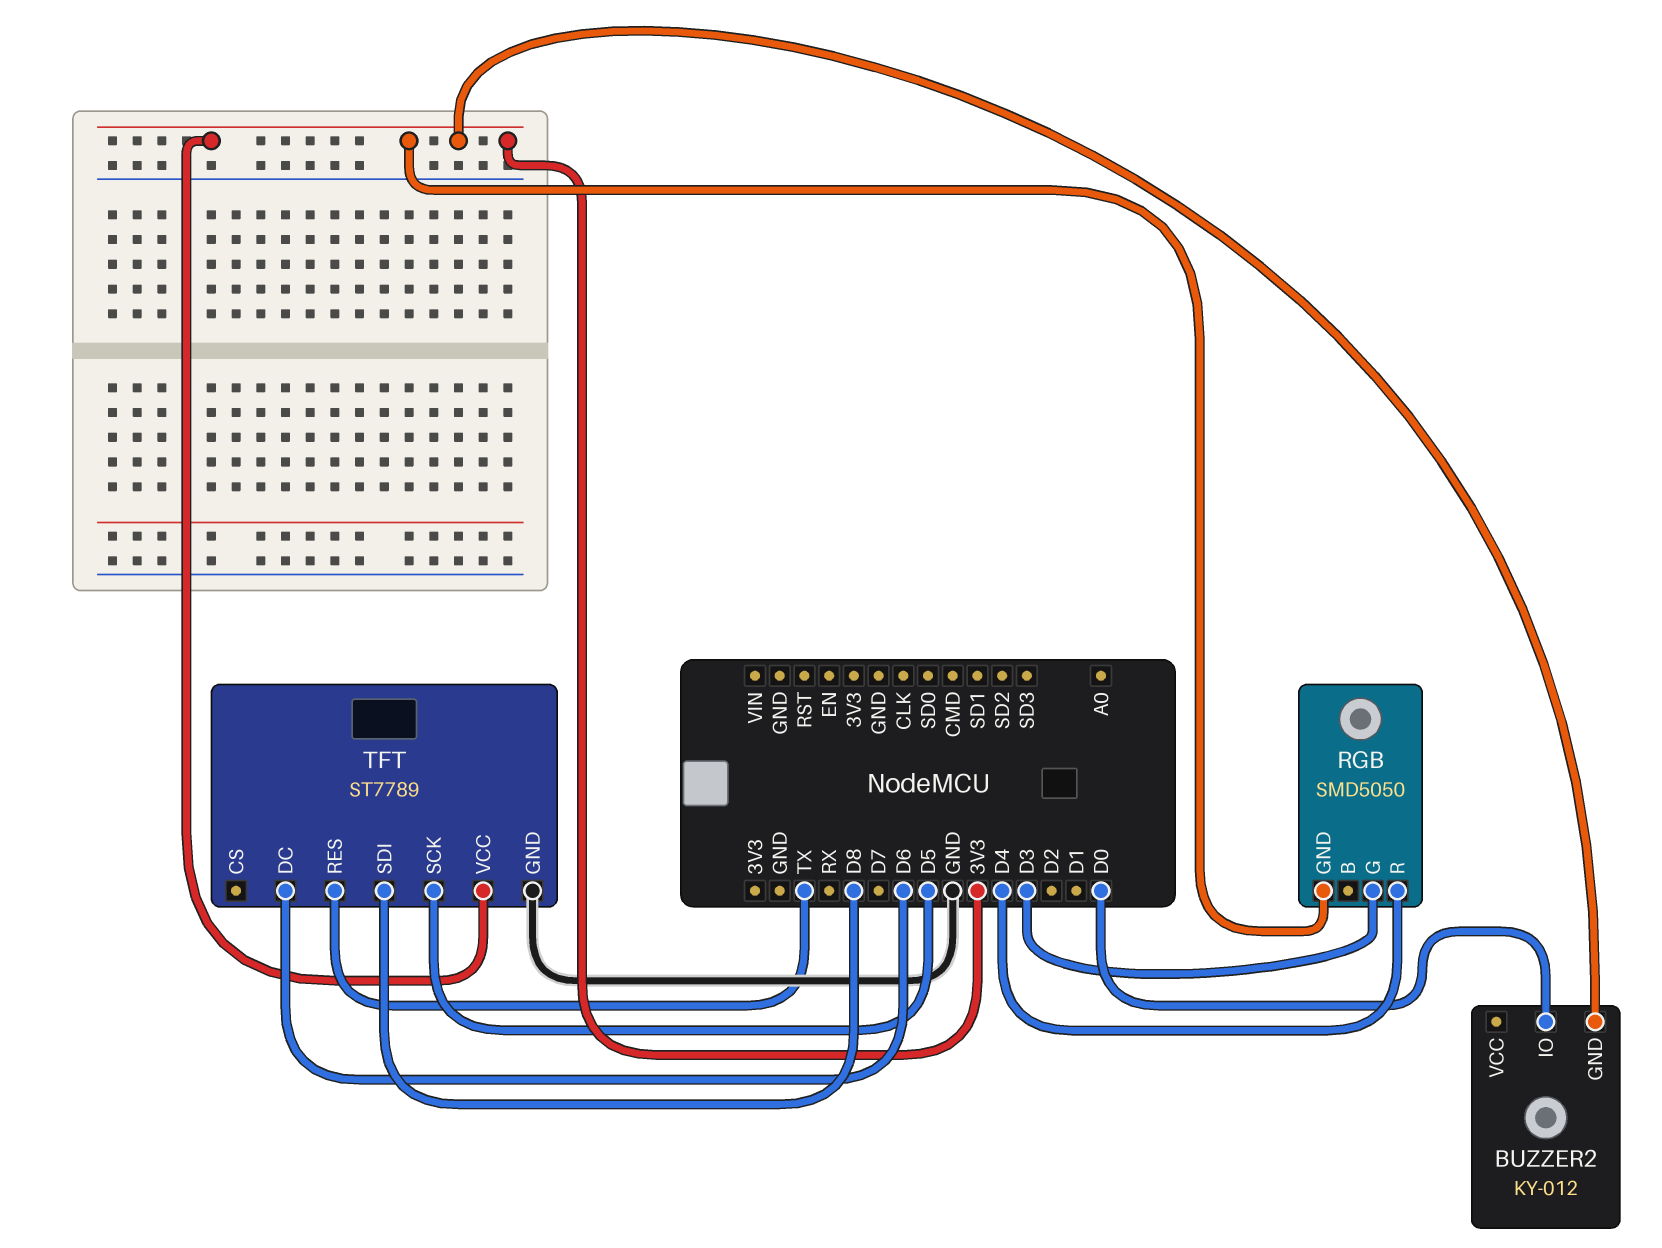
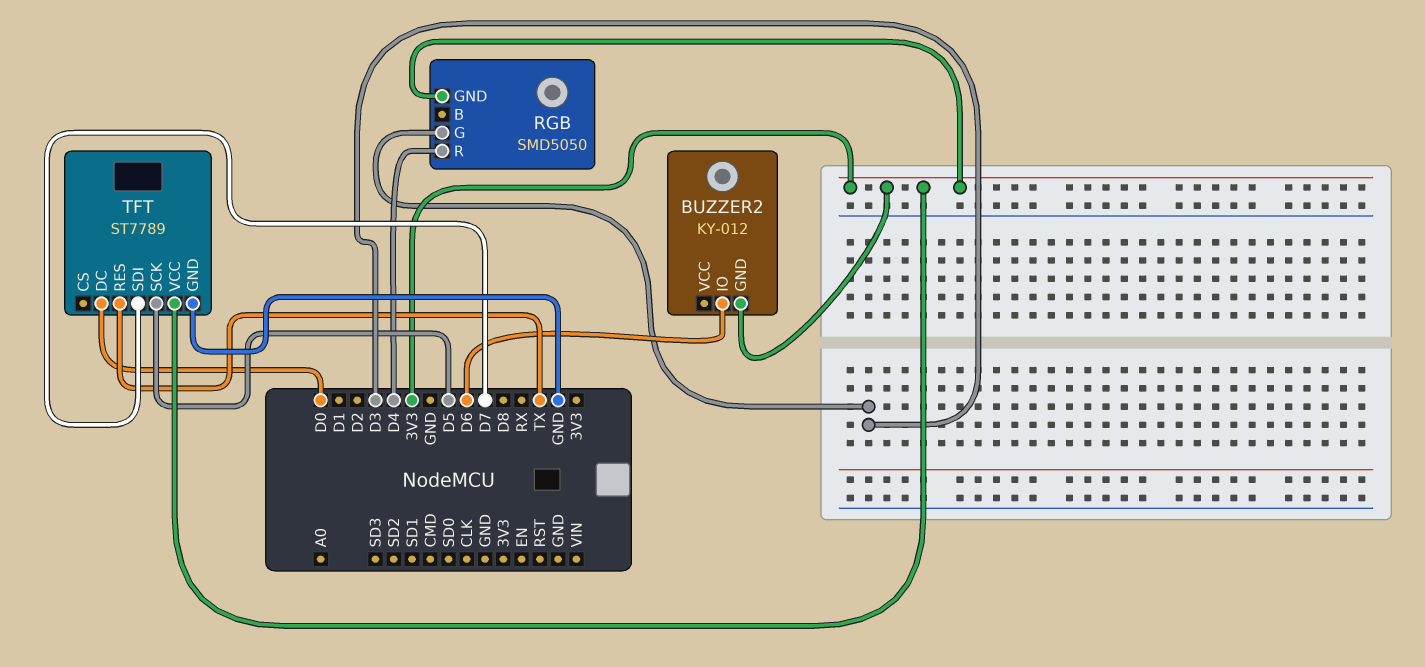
BUZZER2 pin IO: D0 -> D6
TFT pin DC: D6 -> D0
TFT pin SDI: D8 -> D7

